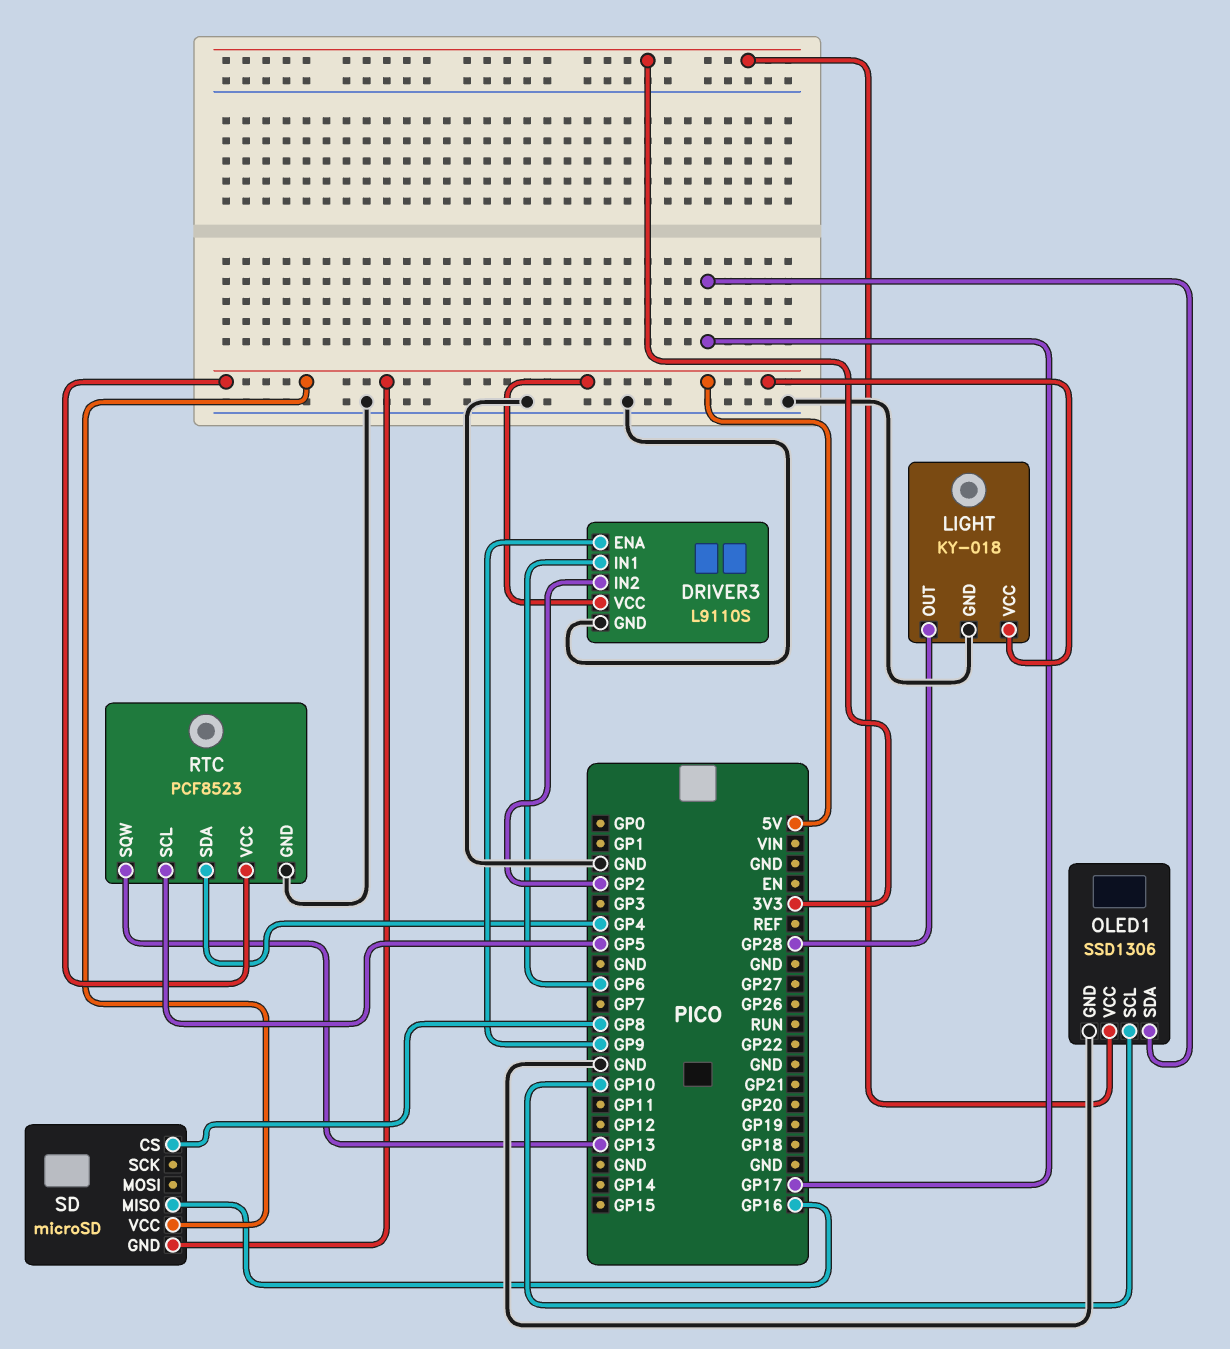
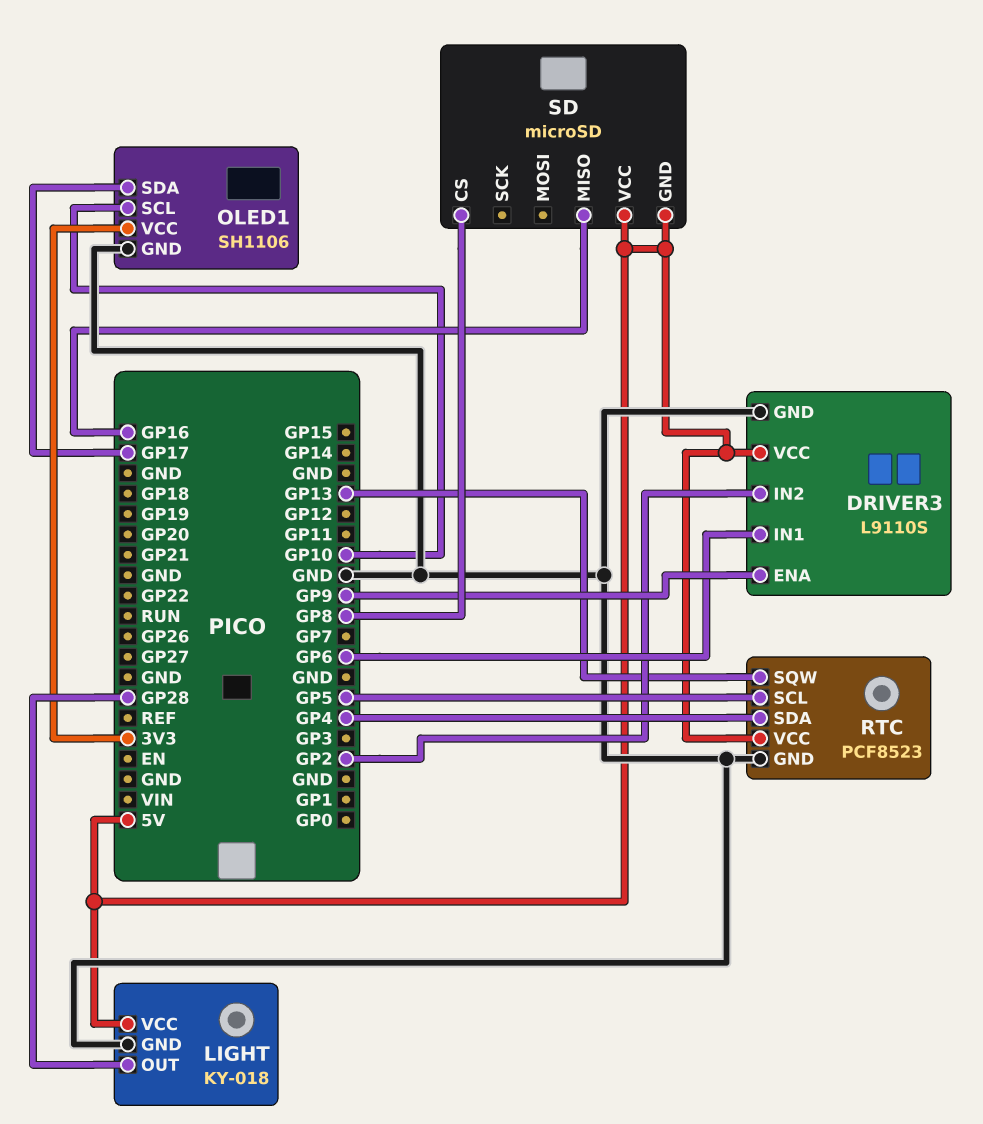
OLED1: SSD1306 -> SH1106

